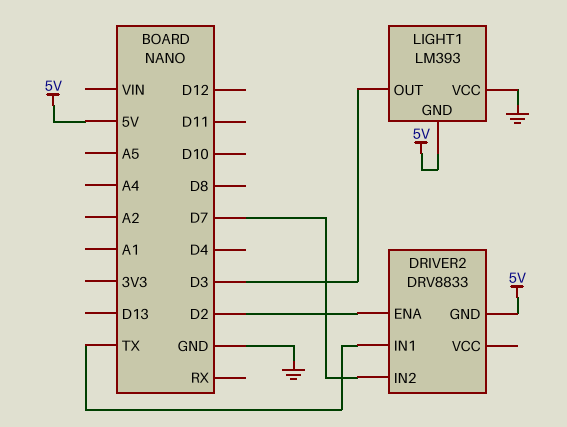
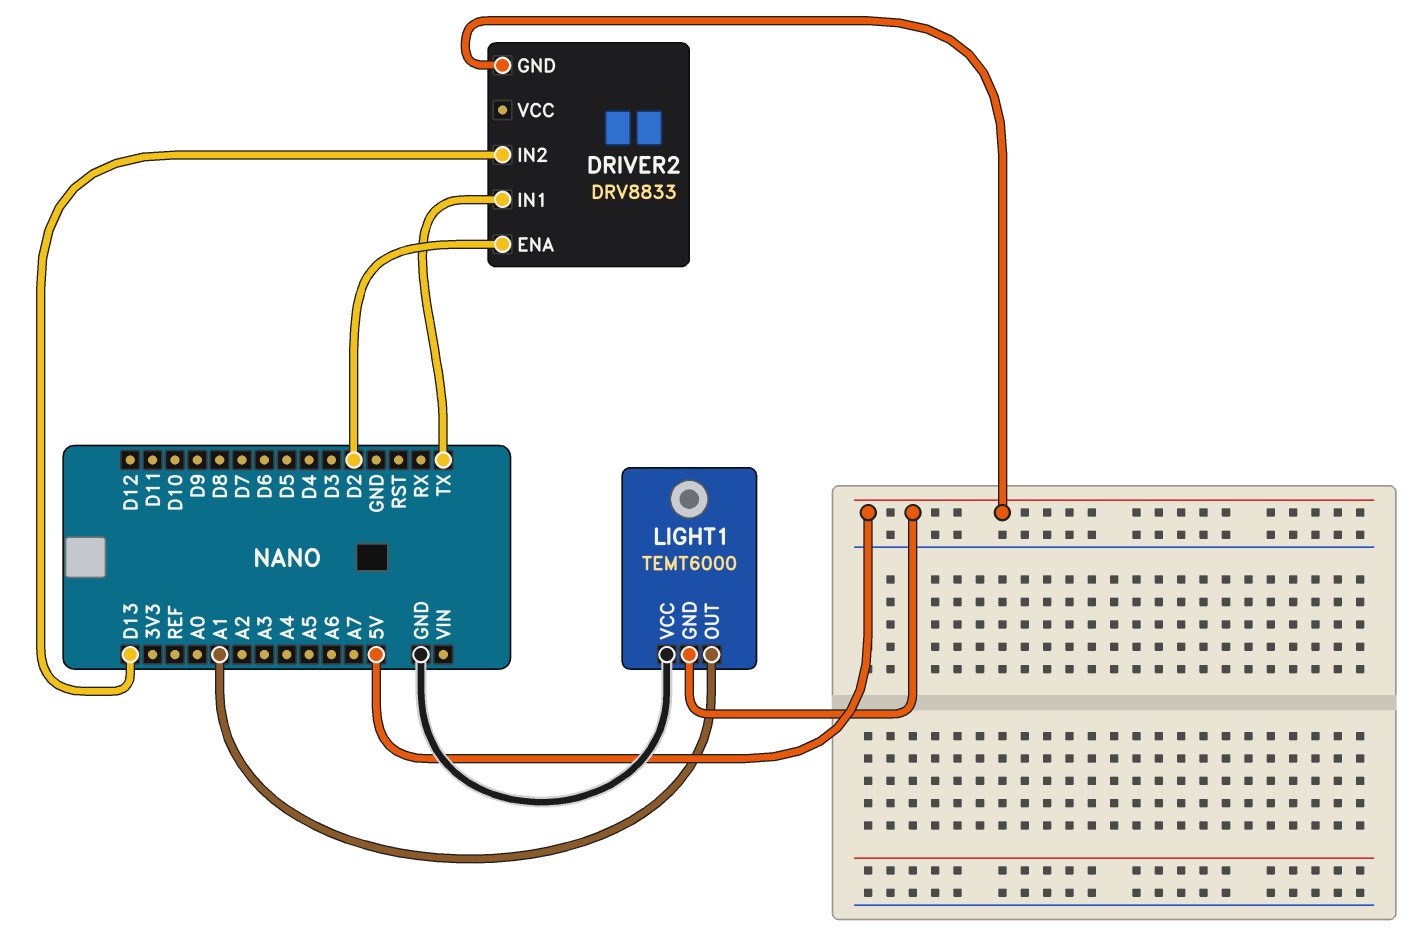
DRIVER2 pin IN2: D7 -> D13
LIGHT1: LM393 -> TEMT6000
LIGHT1 pin OUT: D3 -> A1

